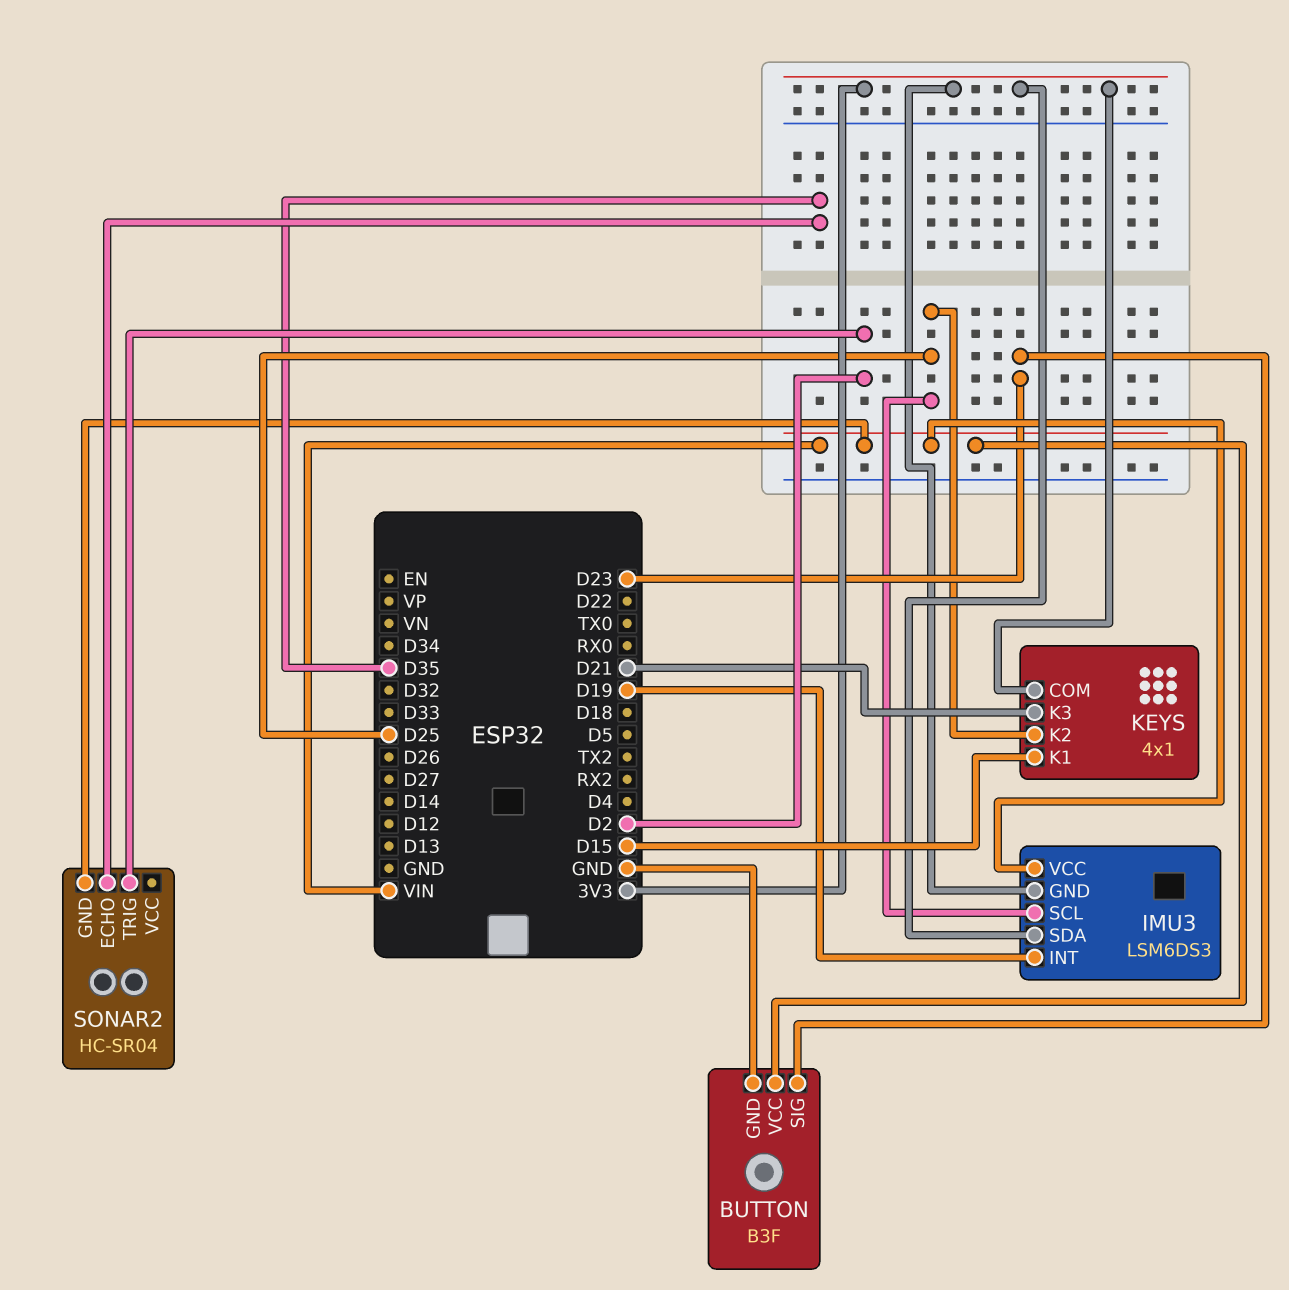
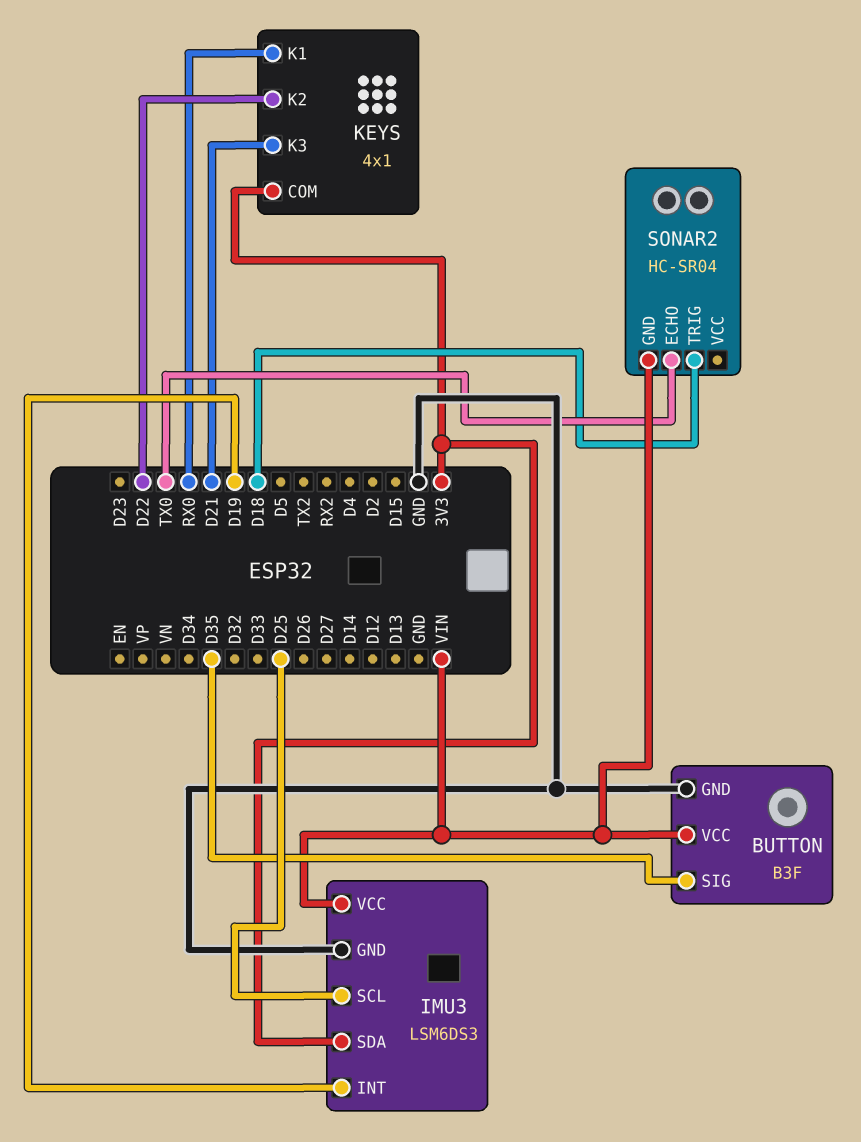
BUTTON pin SIG: D23 -> D35
IMU3 pin GND: 3V3 -> GND
KEYS pin K1: D15 -> RX0
KEYS pin K2: D25 -> D22
SONAR2 pin ECHO: D35 -> TX0
SONAR2 pin TRIG: D2 -> D18

